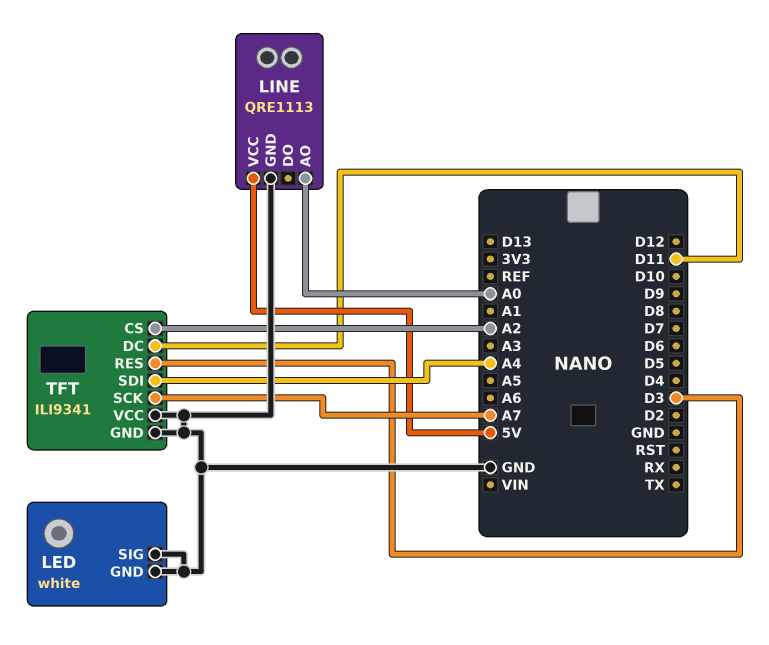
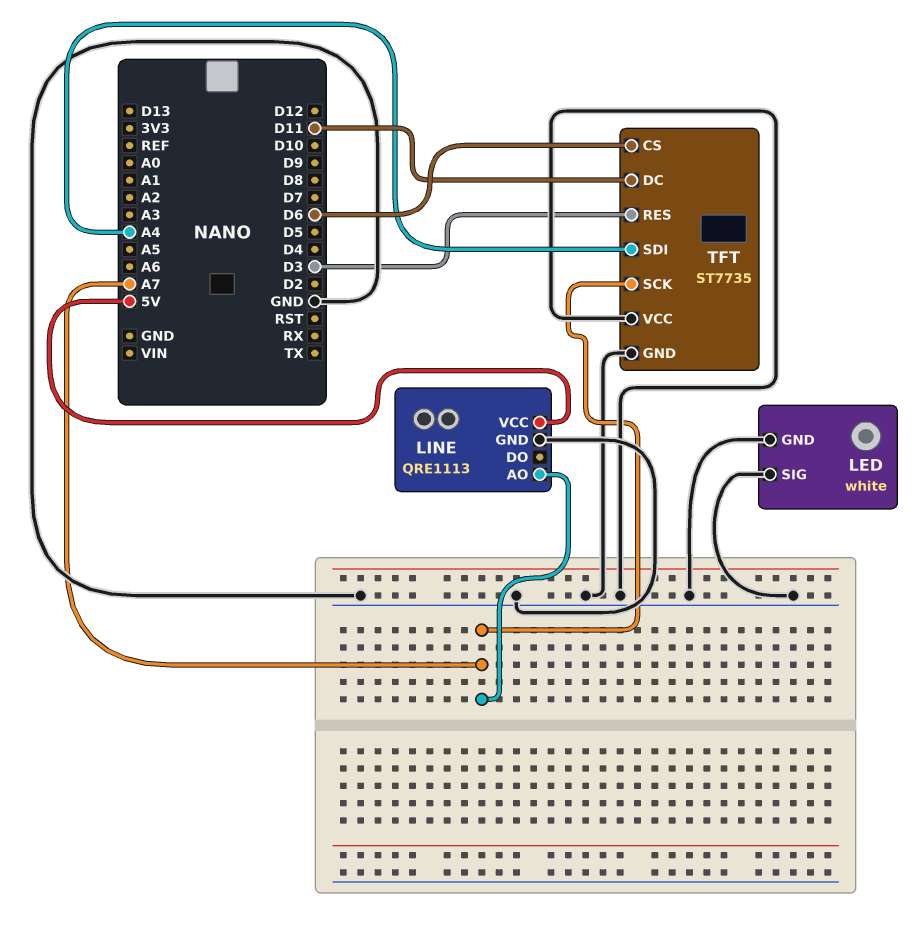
LINE pin AO: A0 -> A7
TFT: ILI9341 -> ST7735
TFT pin CS: A2 -> D6

